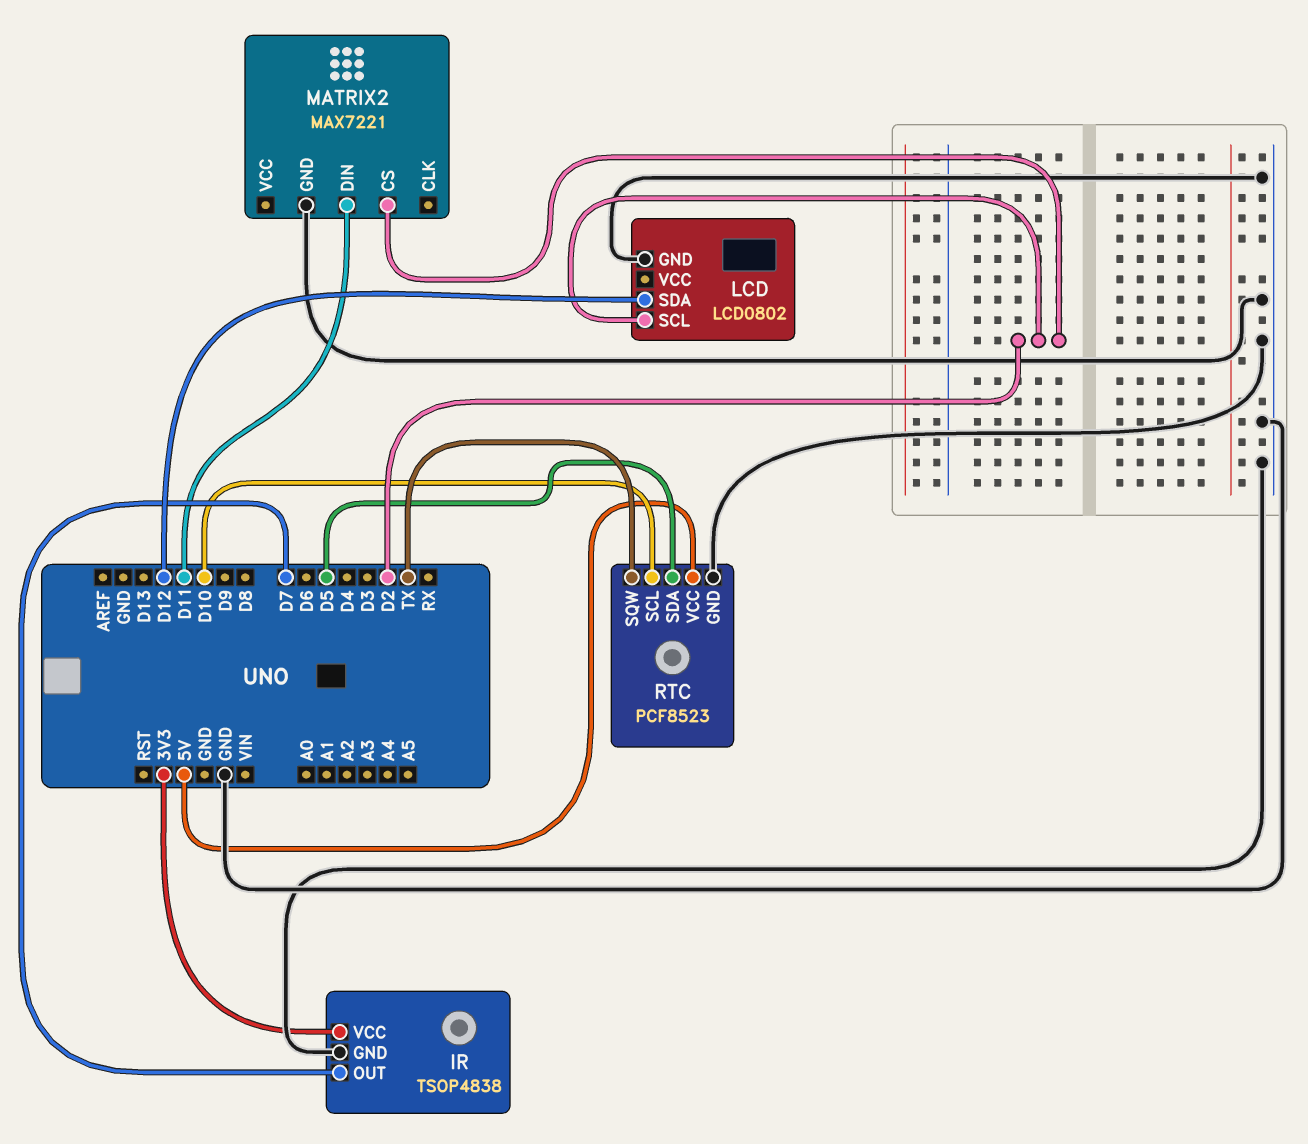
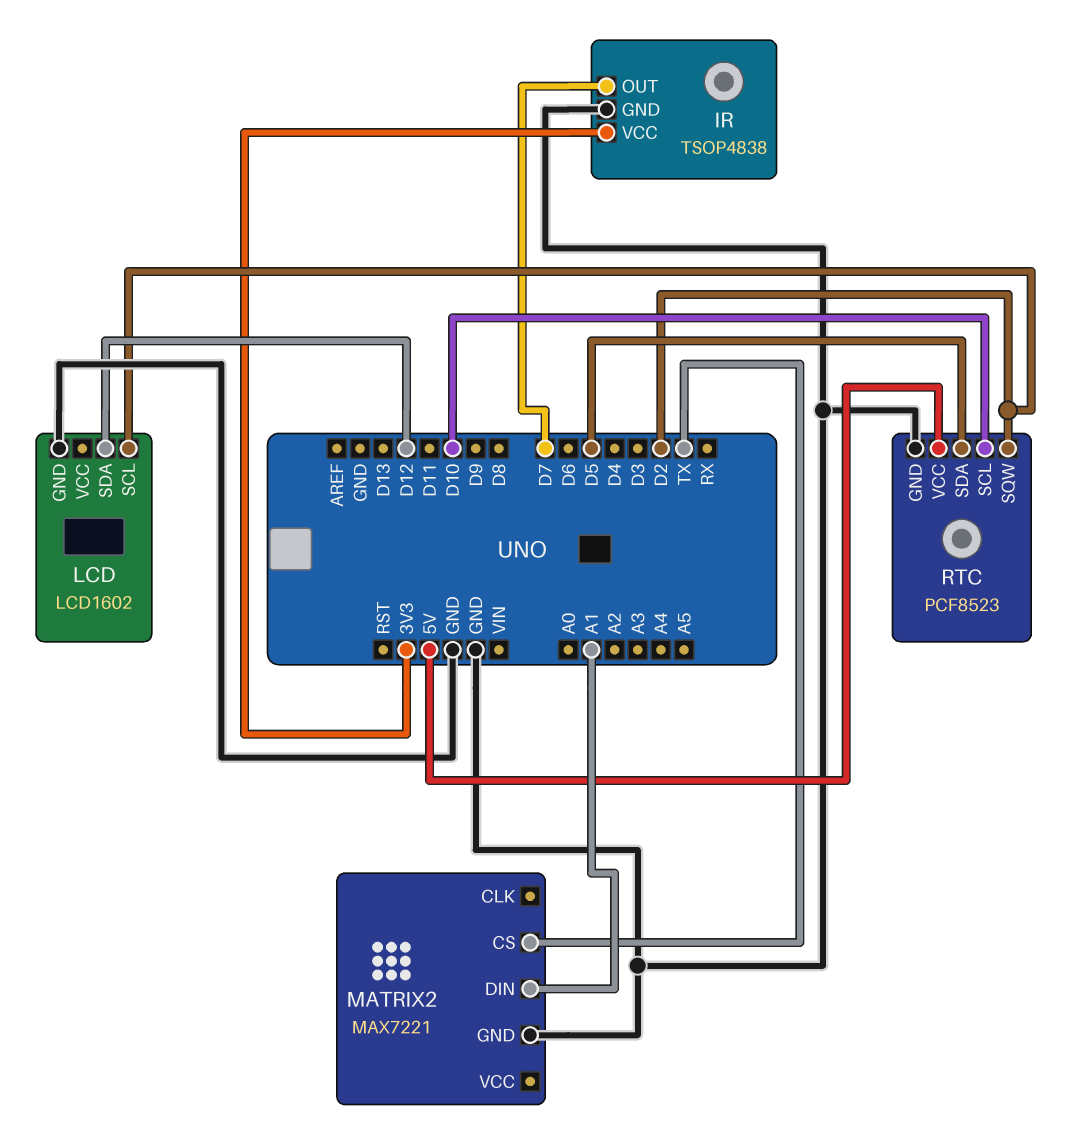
LCD: LCD0802 -> LCD1602
MATRIX2 pin CS: D2 -> TX
MATRIX2 pin DIN: D11 -> A1
RTC pin SQW: TX -> D2

